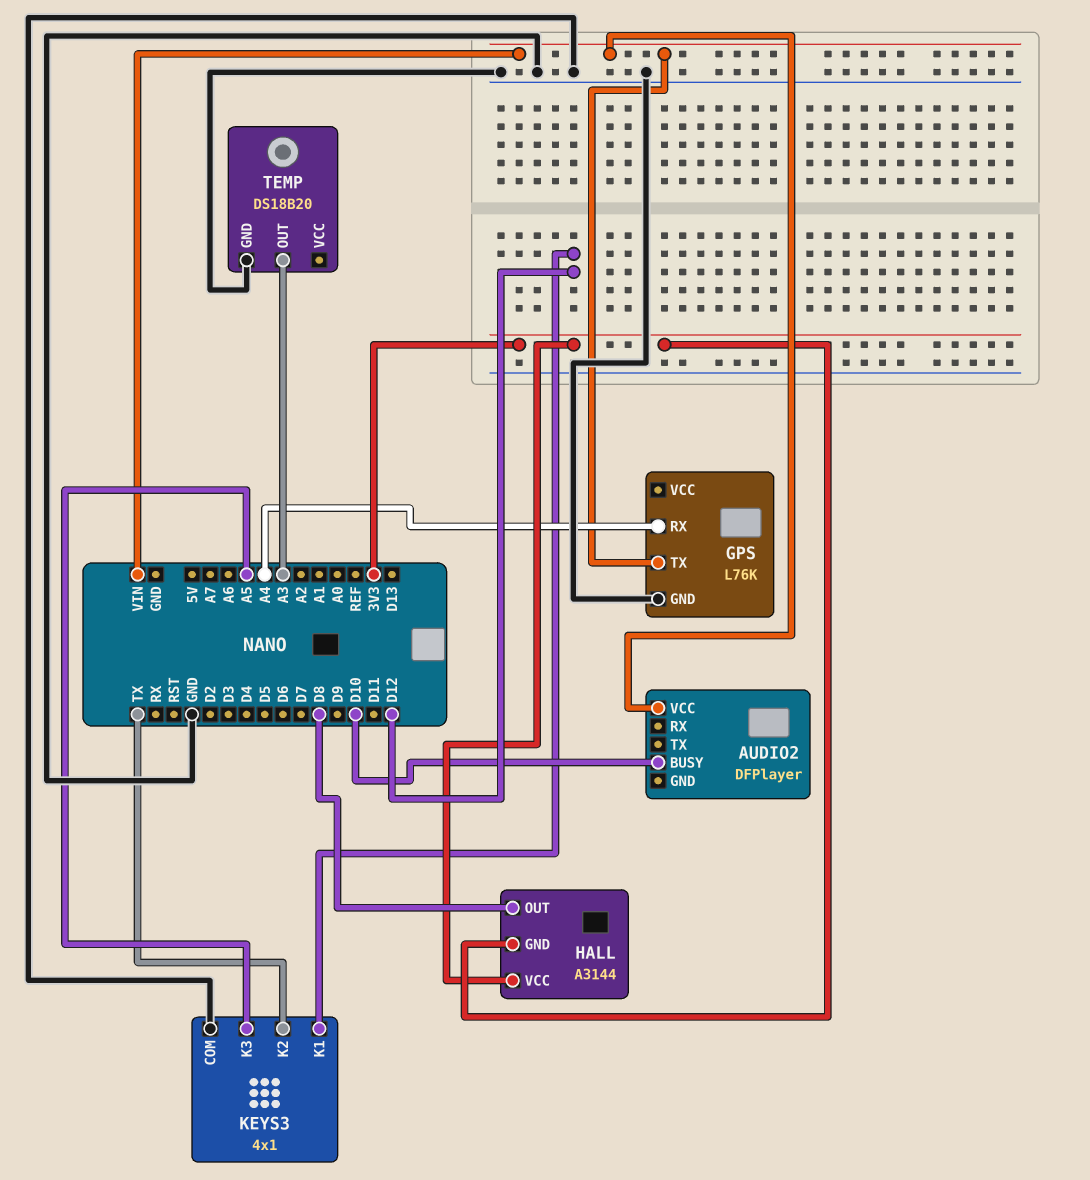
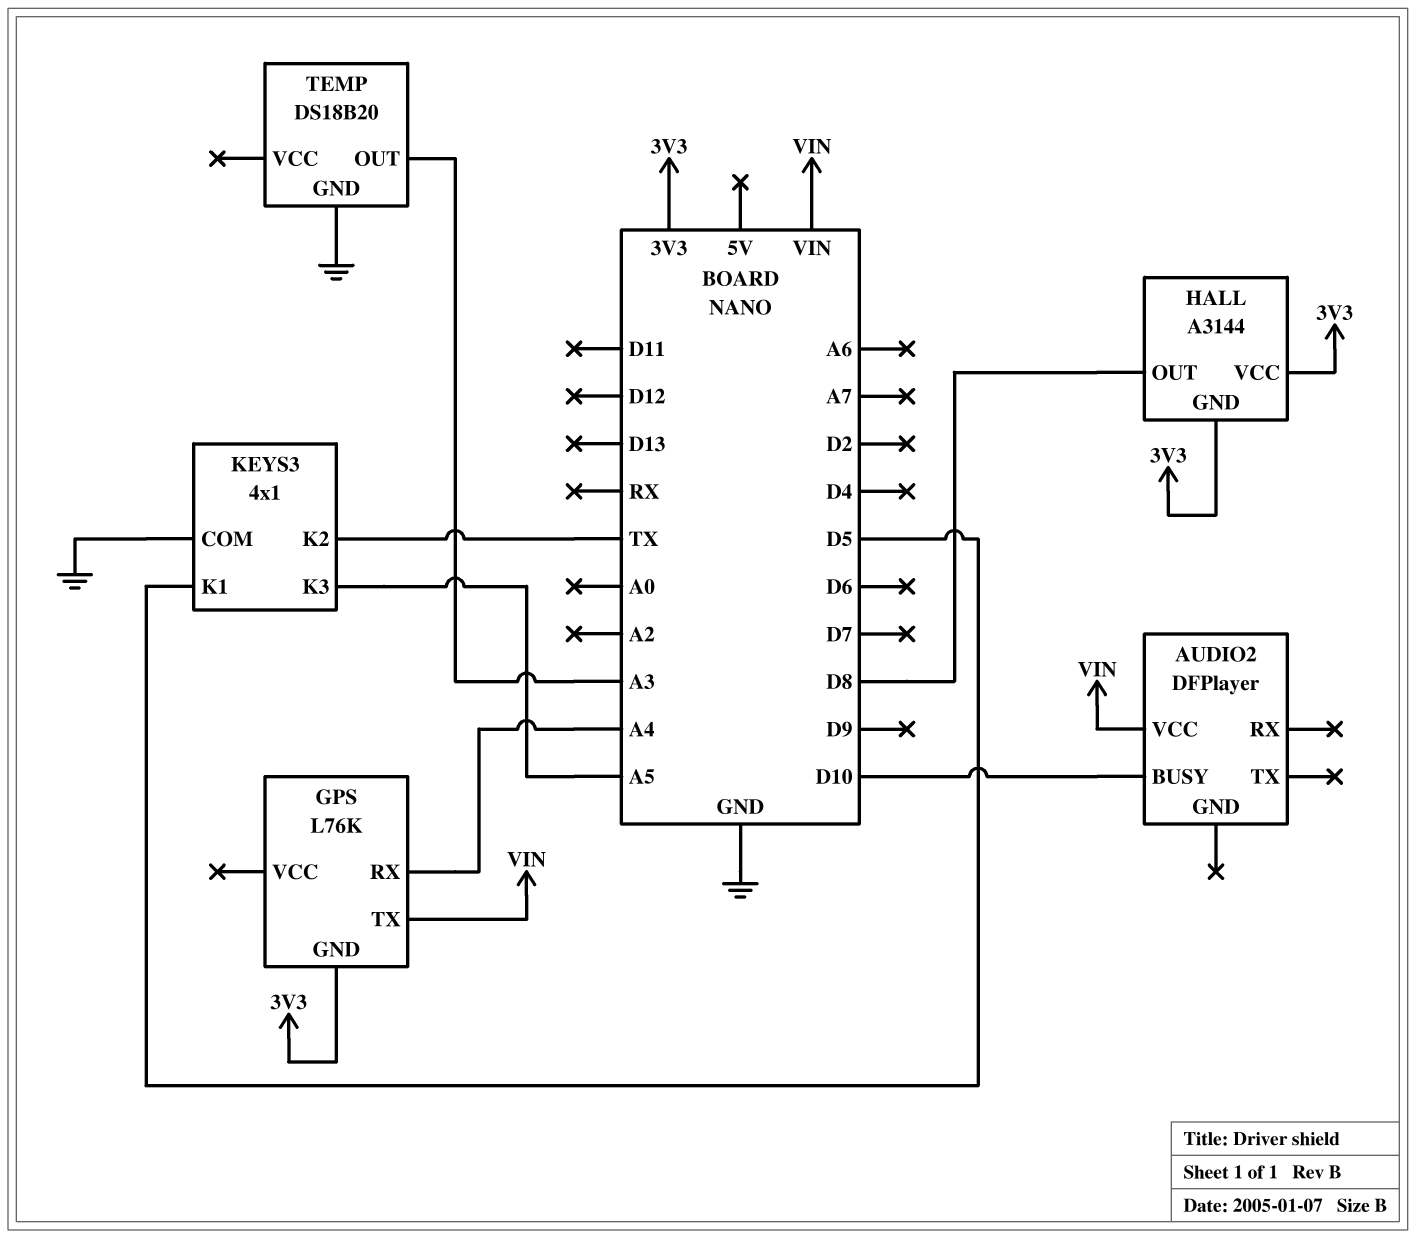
GPS pin GND: GND -> 3V3
KEYS3 pin K1: D12 -> D5

